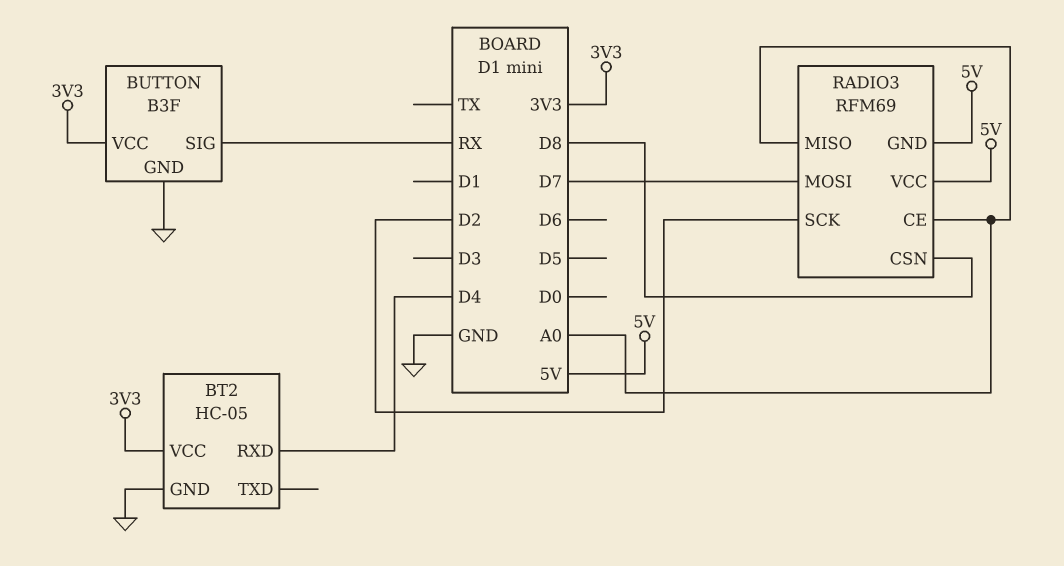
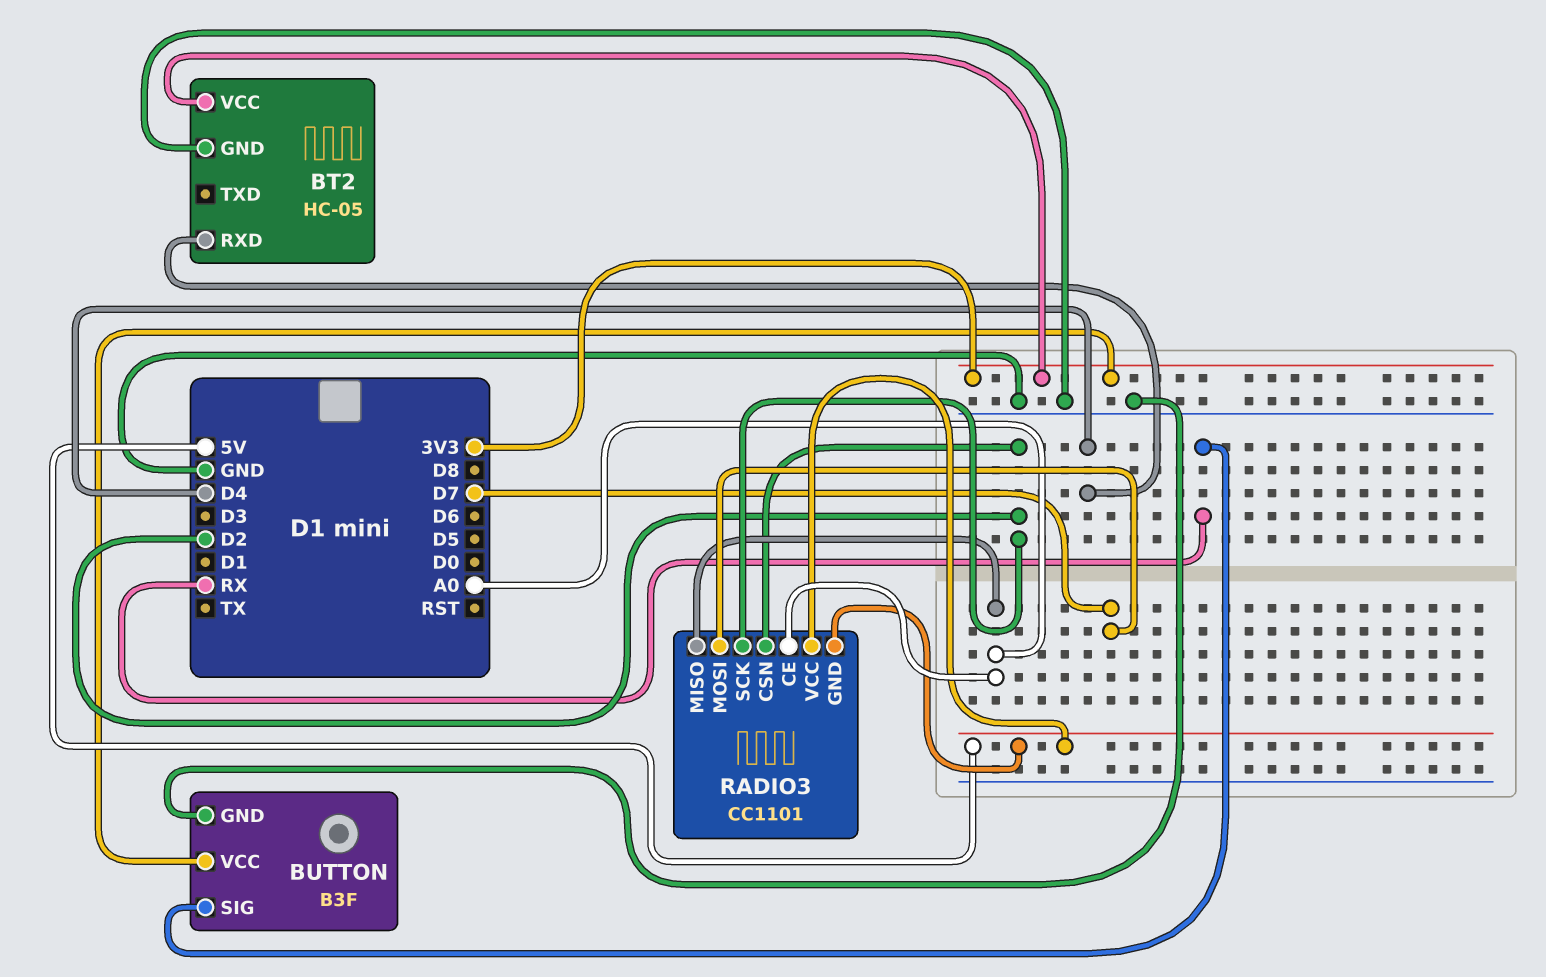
RADIO3: RFM69 -> CC1101
RADIO3 pin CSN: D8 -> D2

